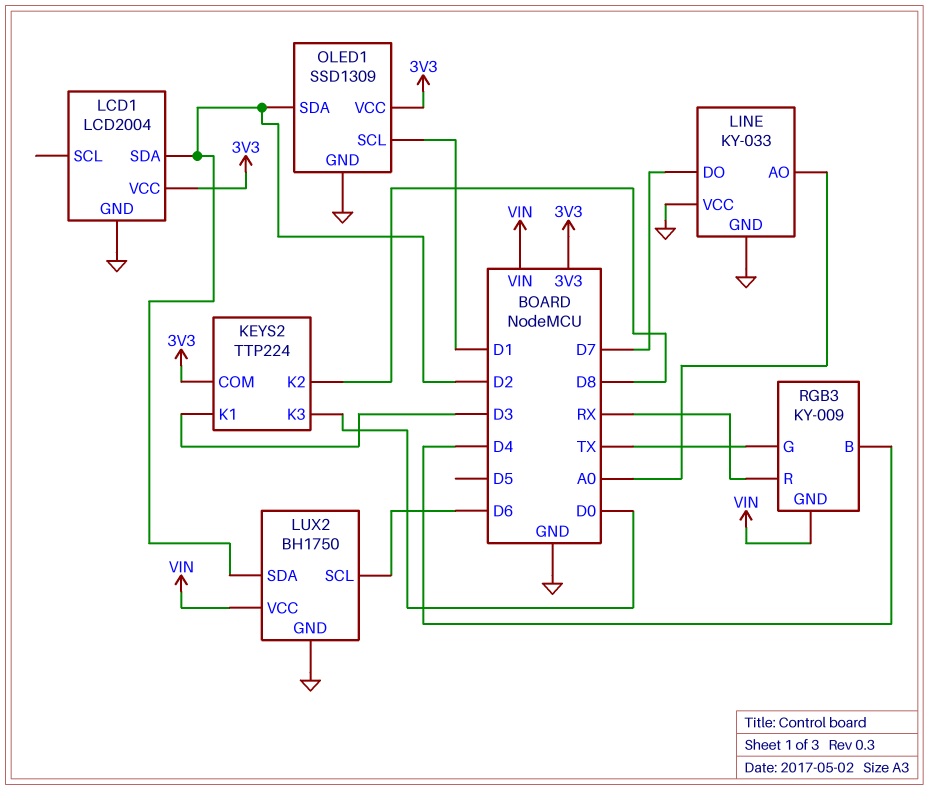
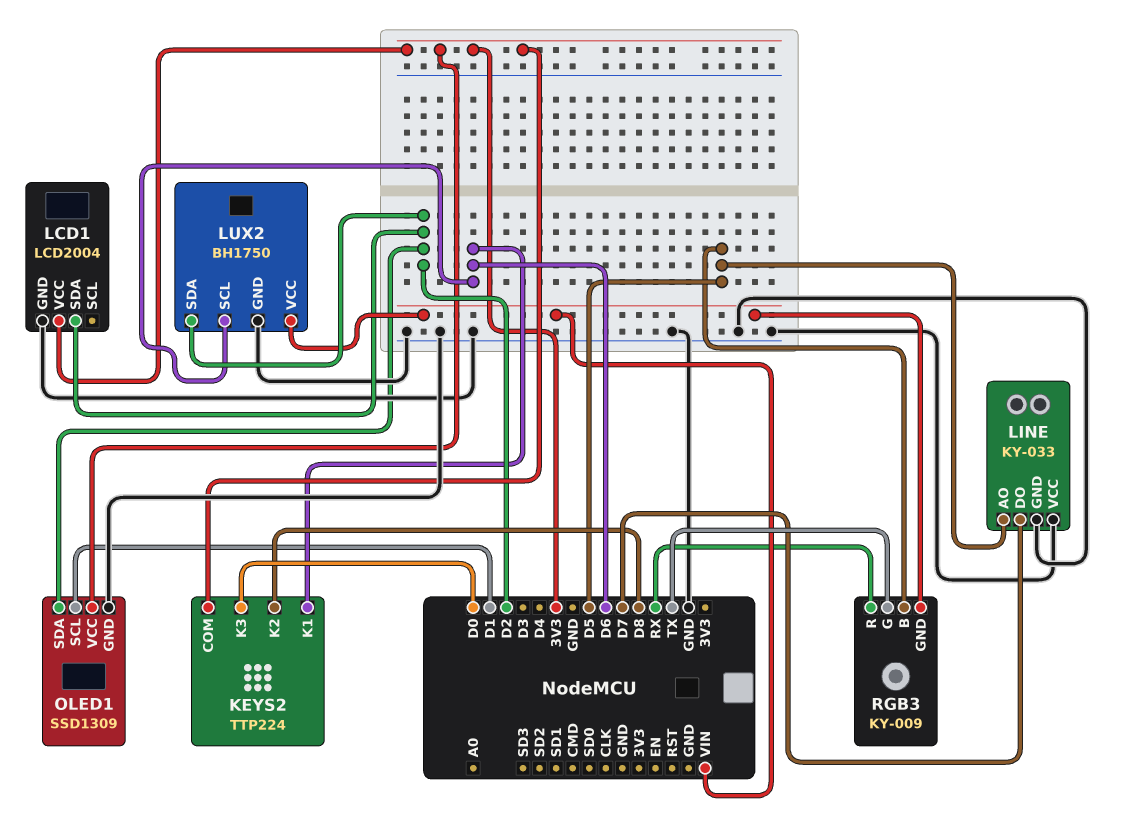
KEYS2 pin K1: D3 -> D6
LINE pin AO: A0 -> D5
RGB3 pin B: D4 -> D5

